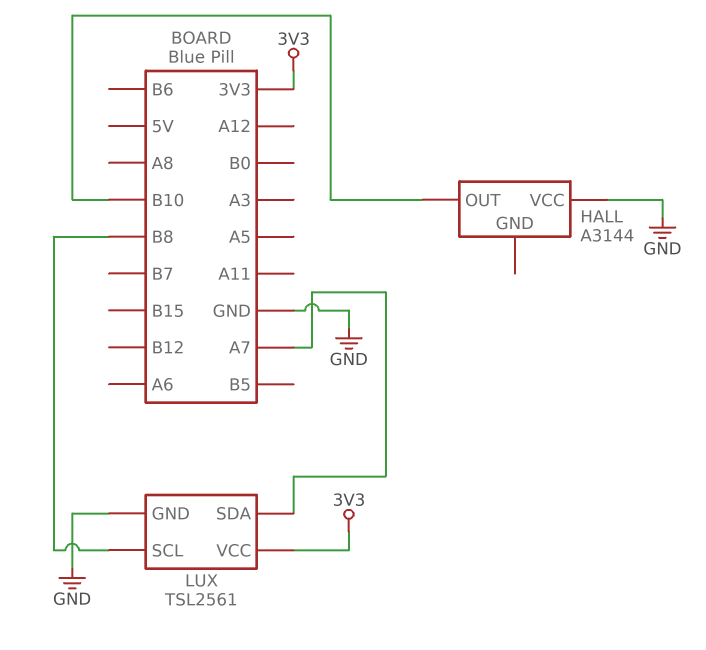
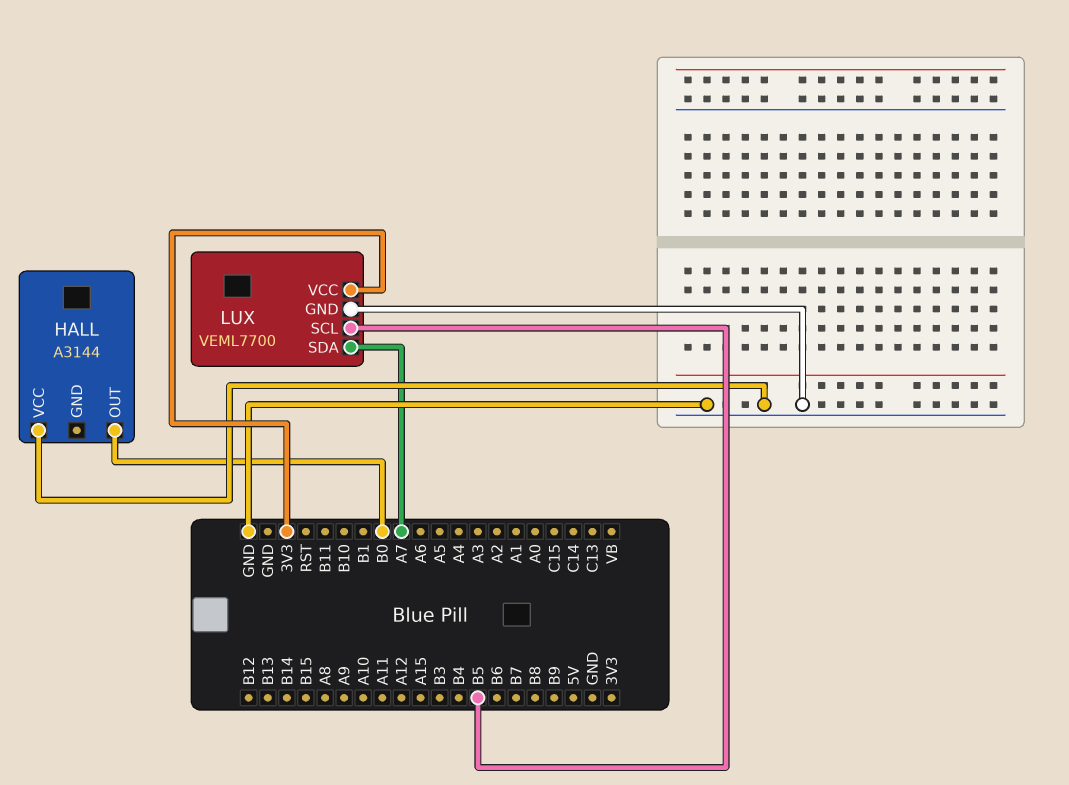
HALL pin OUT: B10 -> B0
LUX: TSL2561 -> VEML7700
LUX pin SCL: B8 -> B5

